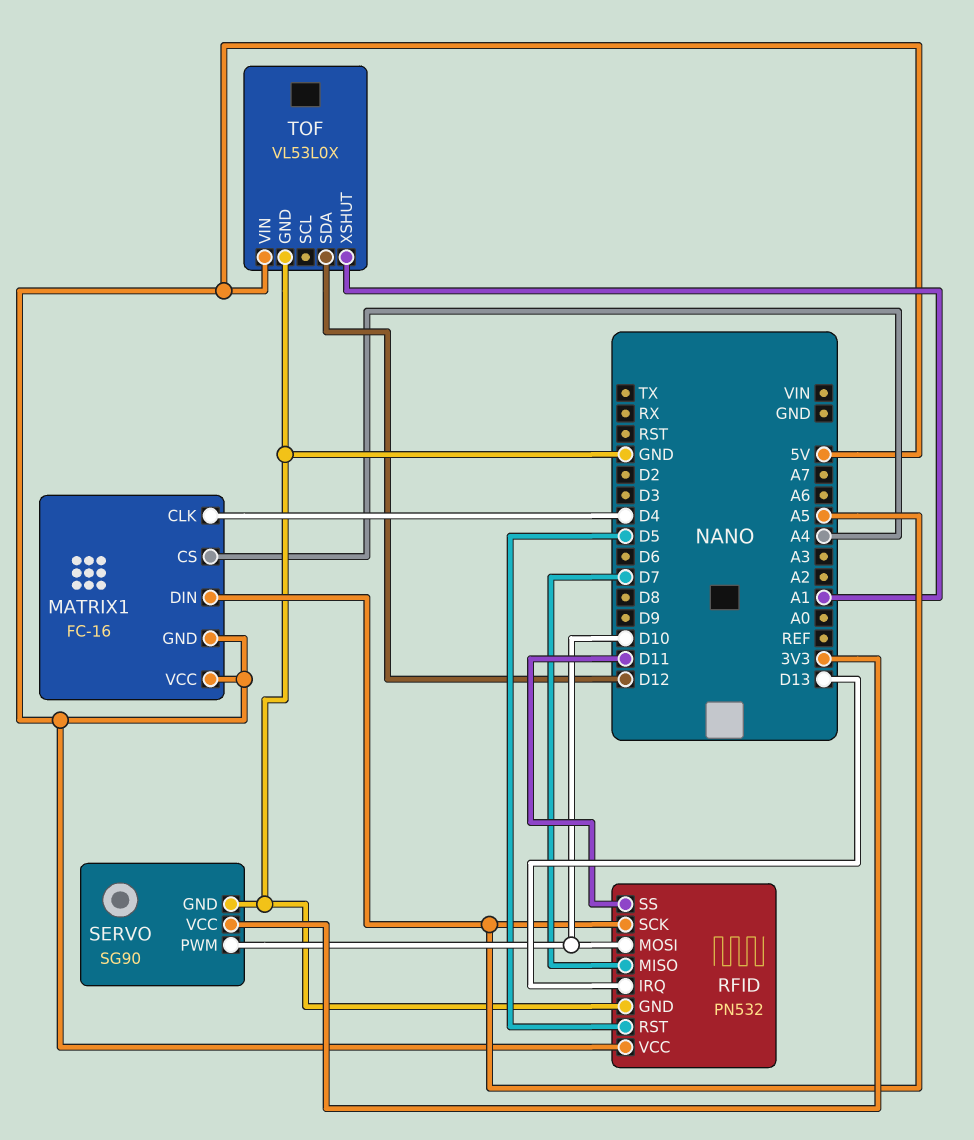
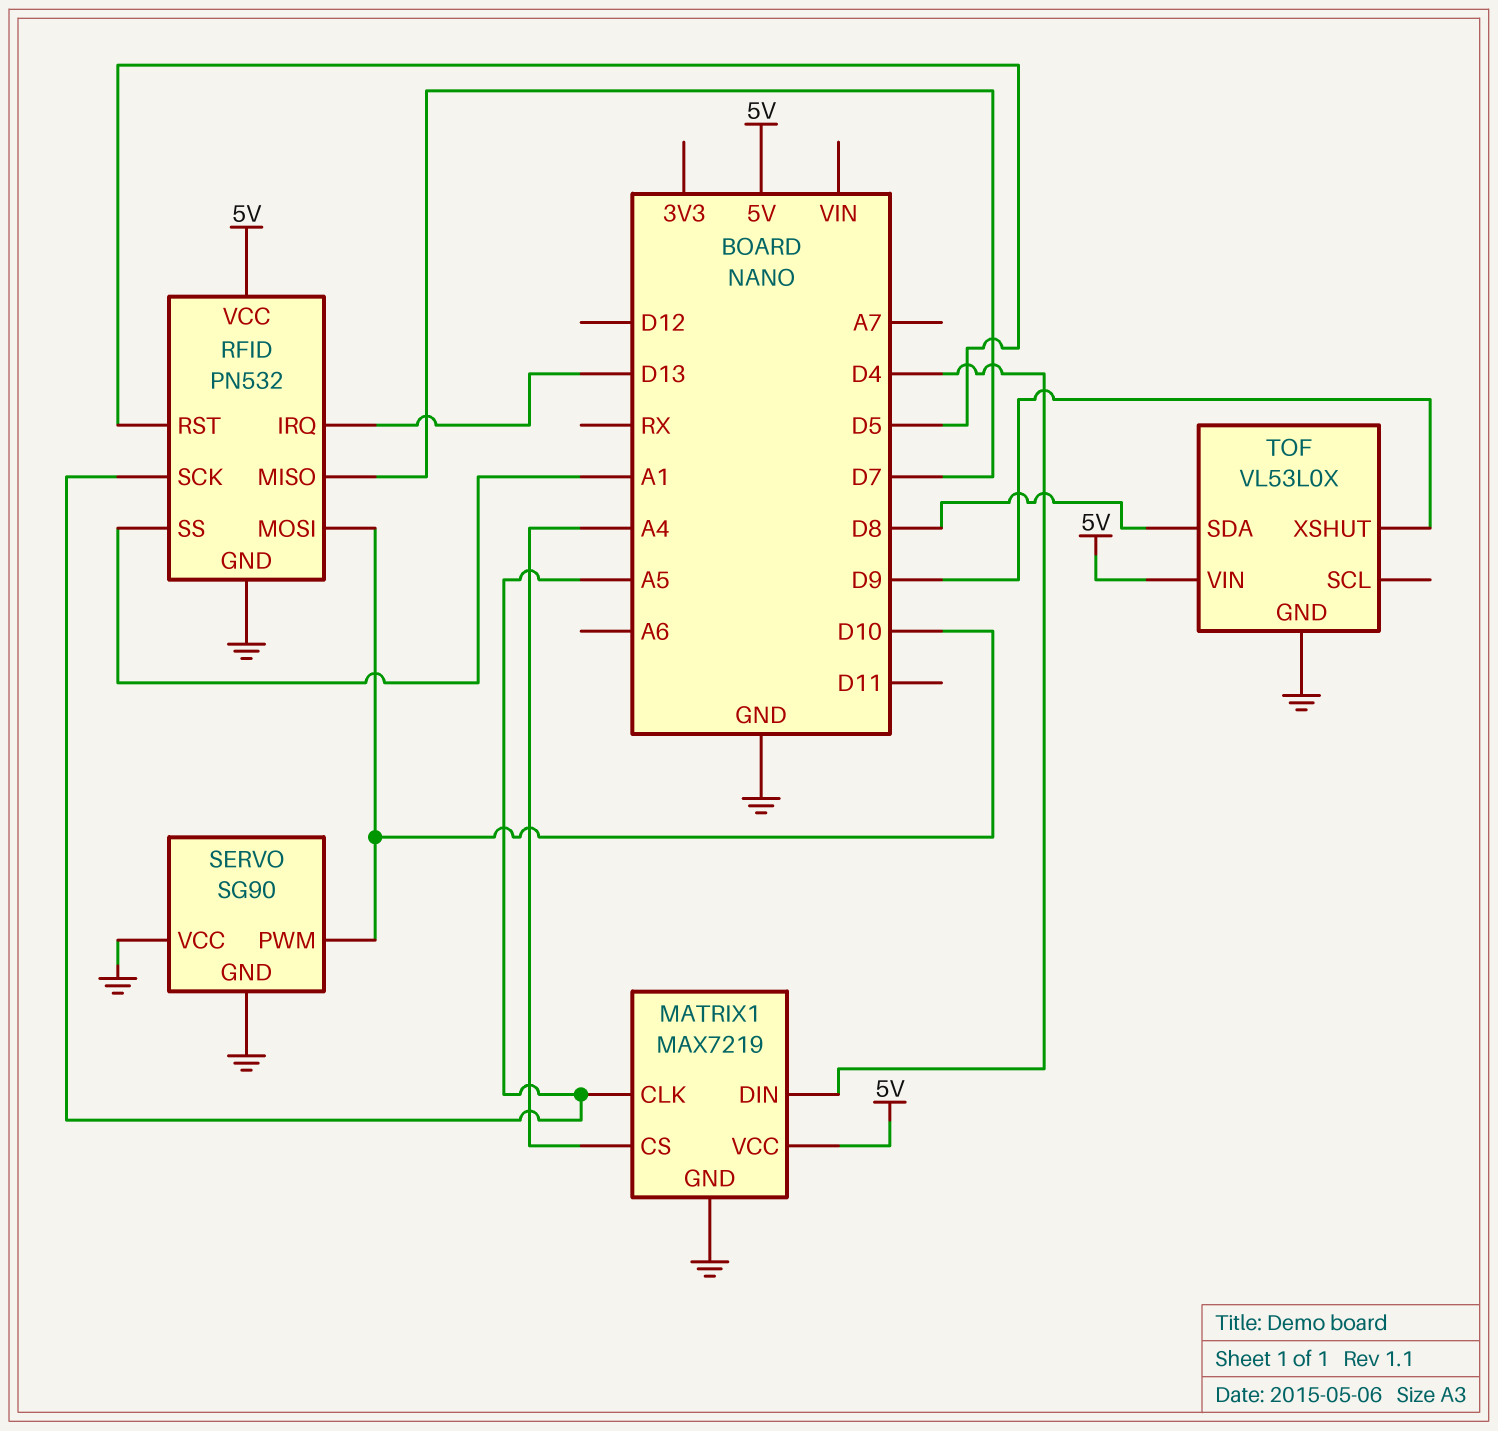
MATRIX1: FC-16 -> MAX7219
MATRIX1 pin CLK: D4 -> A5
MATRIX1 pin DIN: A5 -> D4
MATRIX1 pin GND: 5V -> GND
RFID pin SS: D11 -> A1
SERVO pin VCC: 3V3 -> GND
TOF pin SDA: D12 -> D8
TOF pin XSHUT: A1 -> D9

